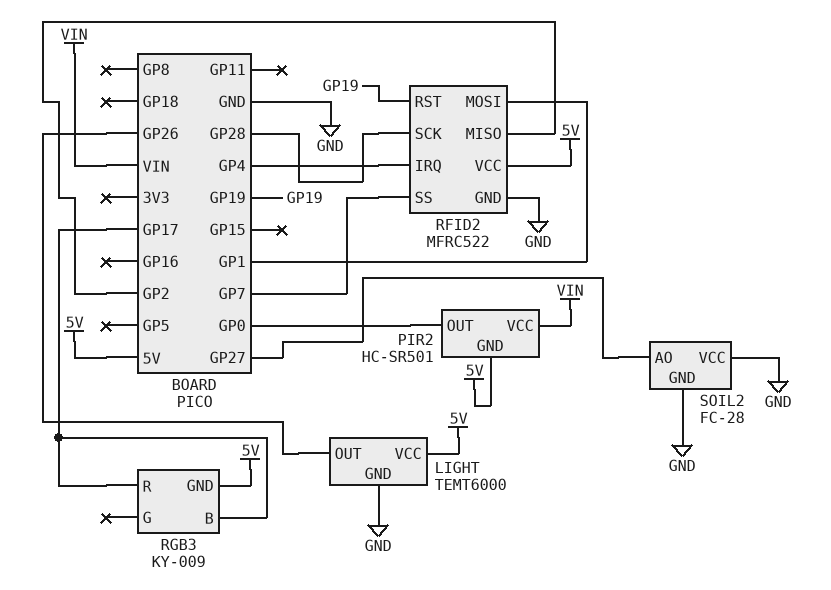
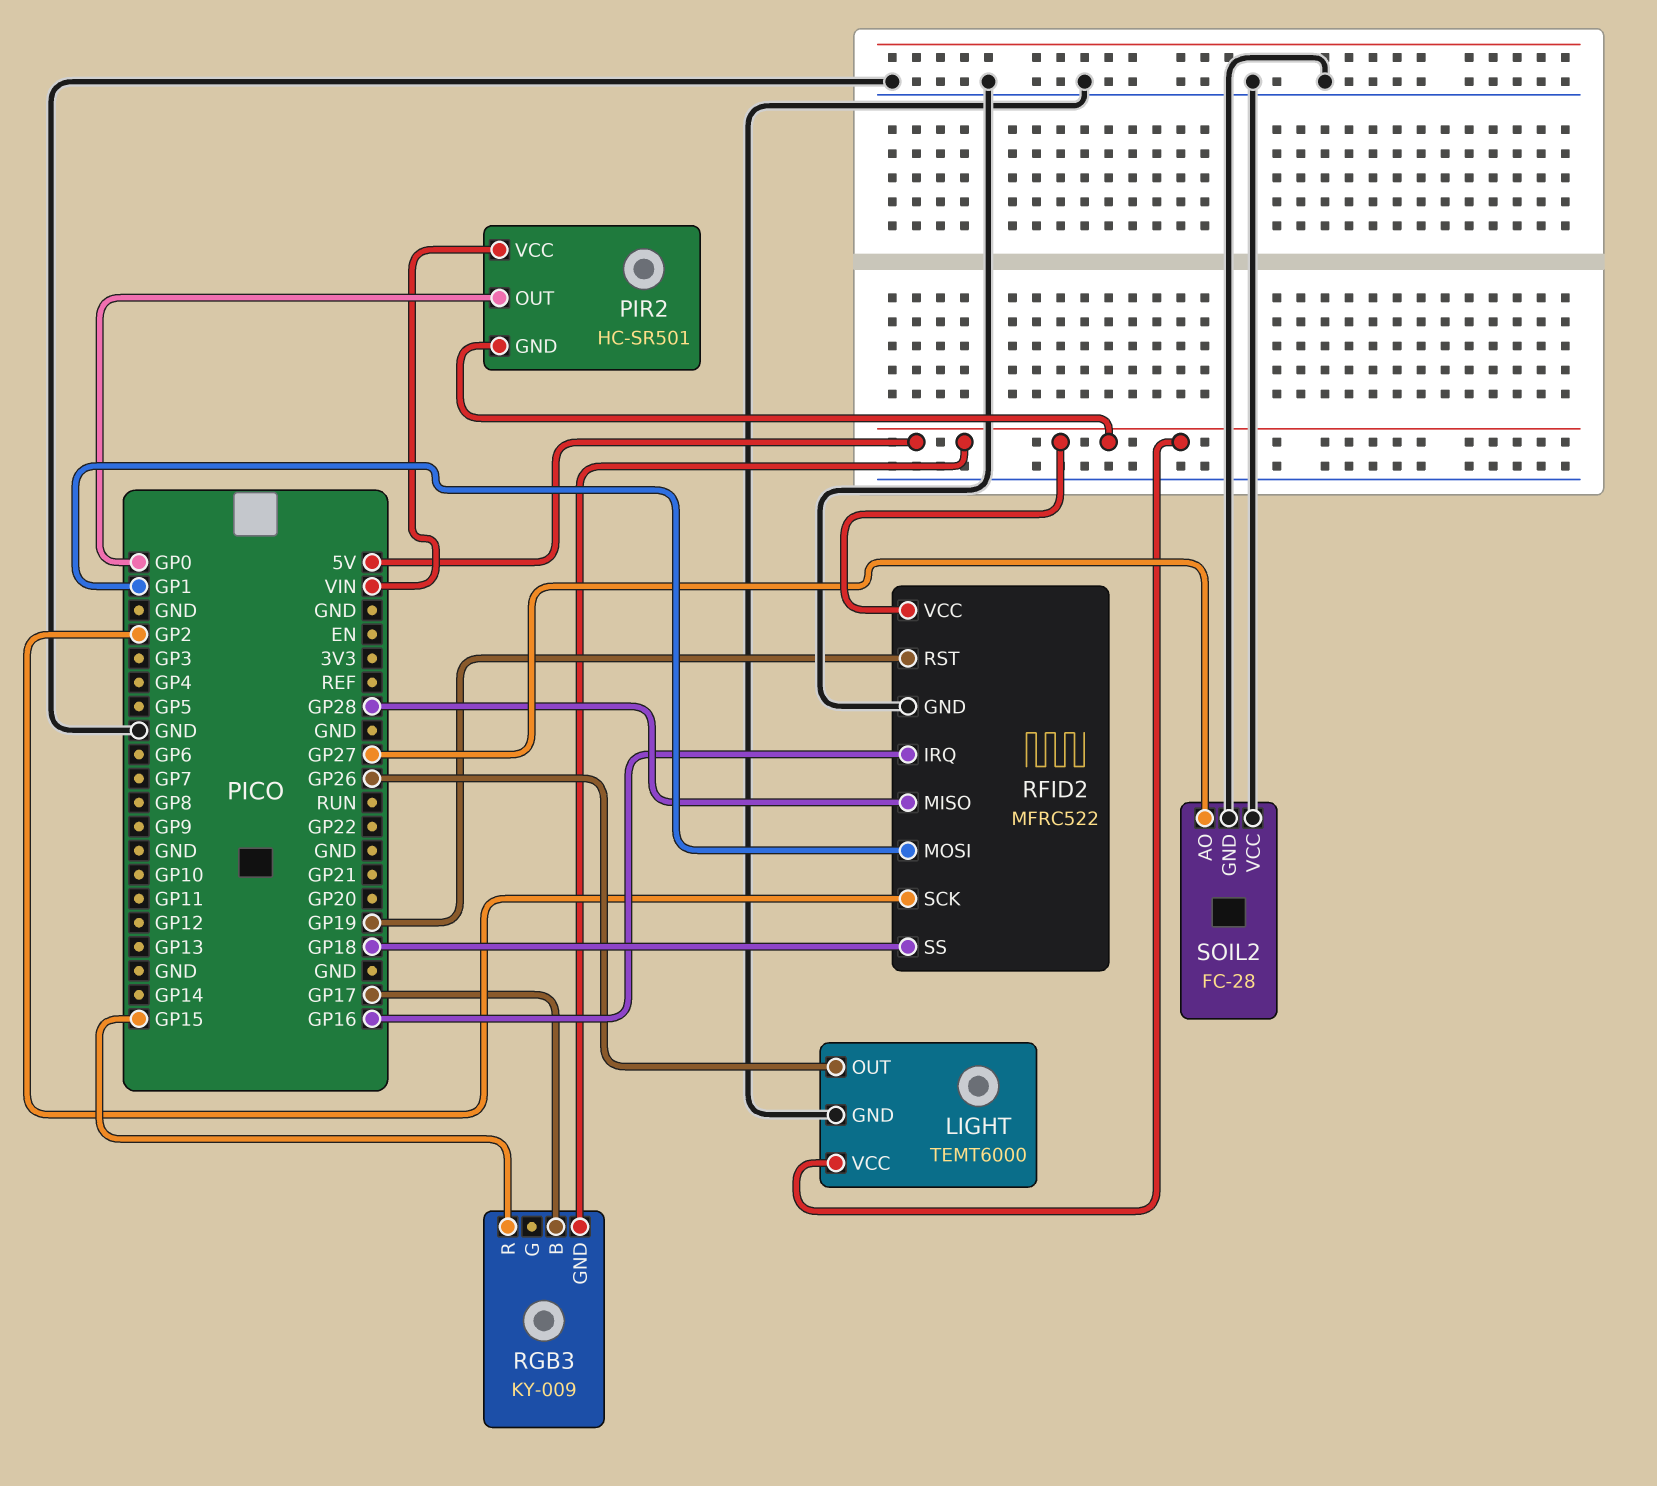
RFID2 pin IRQ: GP4 -> GP16
RFID2 pin MISO: GP2 -> GP28
RFID2 pin SCK: GP28 -> GP2
RFID2 pin SS: GP7 -> GP18
RGB3 pin R: GP17 -> GP15

